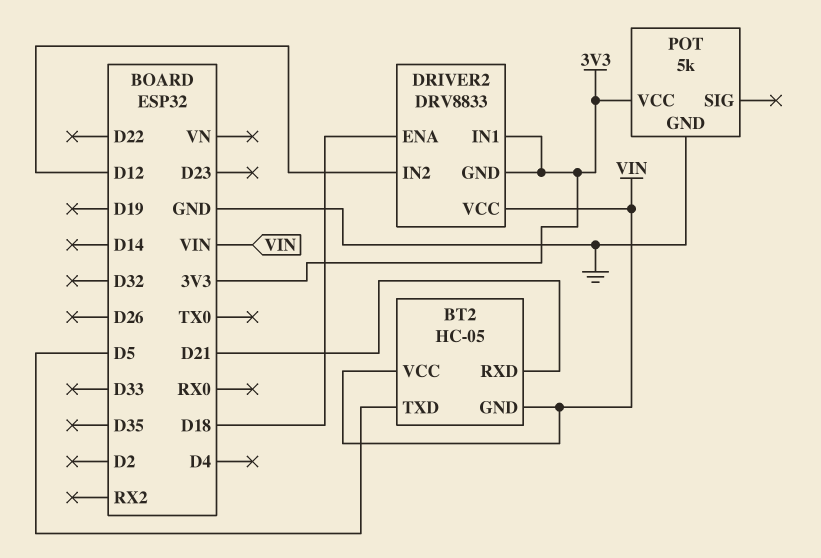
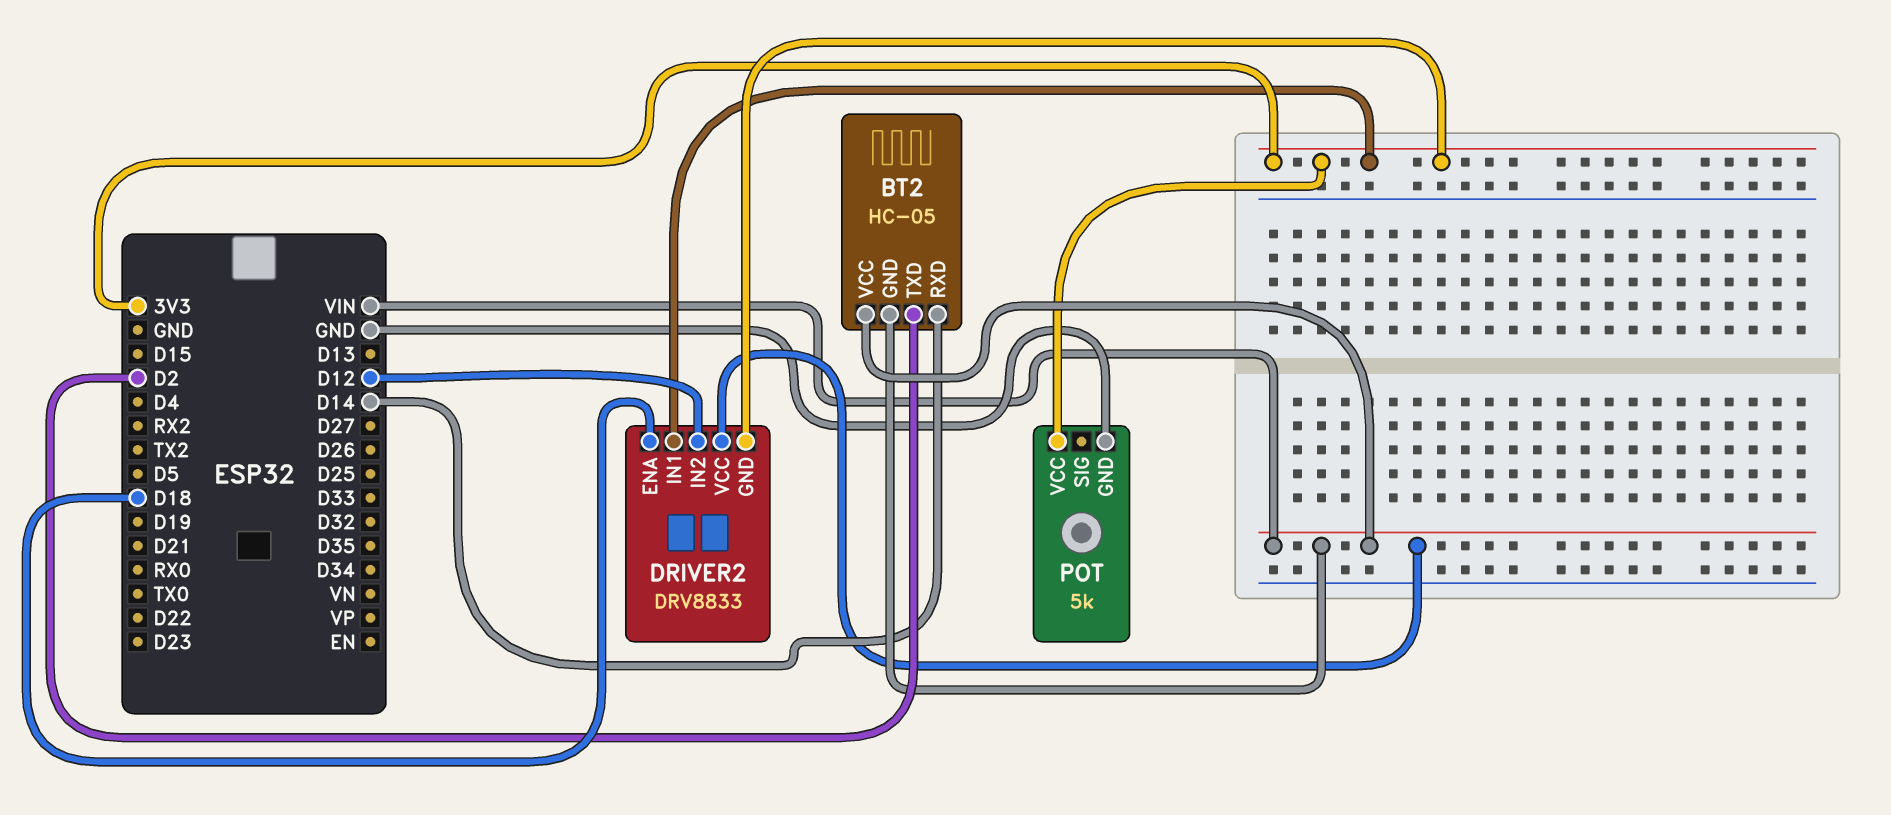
BT2 pin RXD: D21 -> D14
BT2 pin TXD: D5 -> D2

